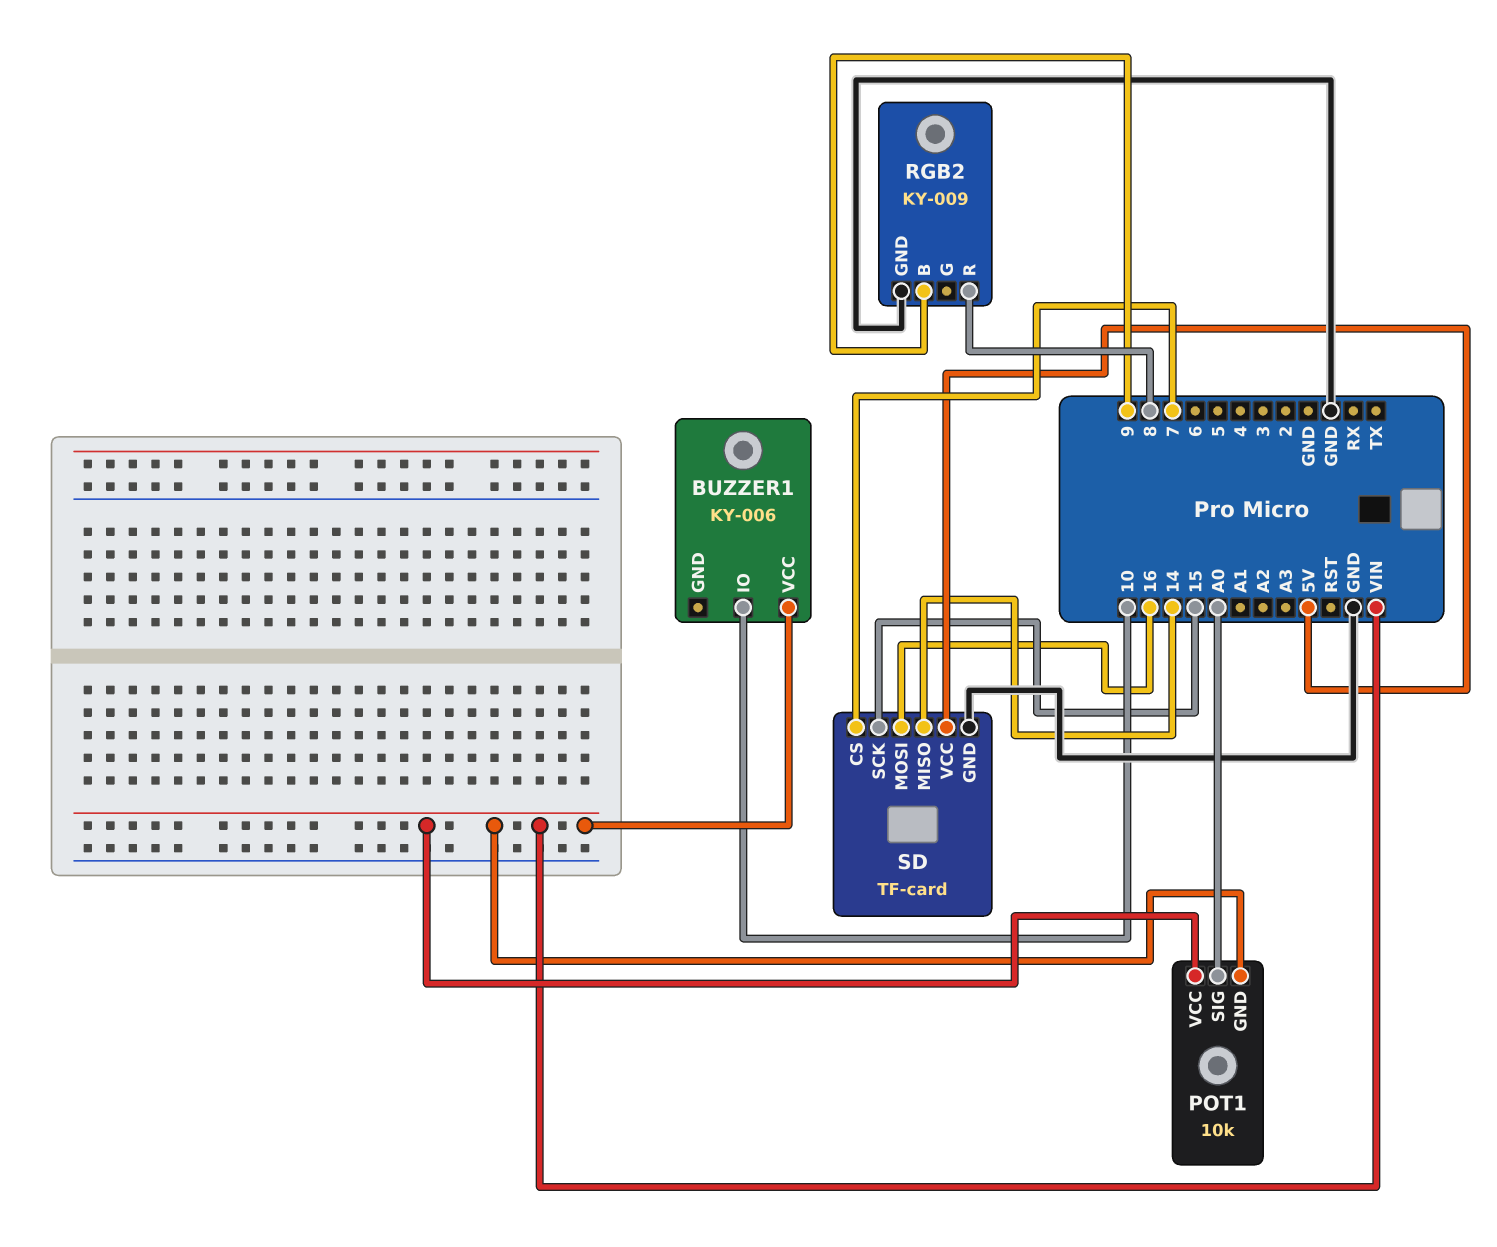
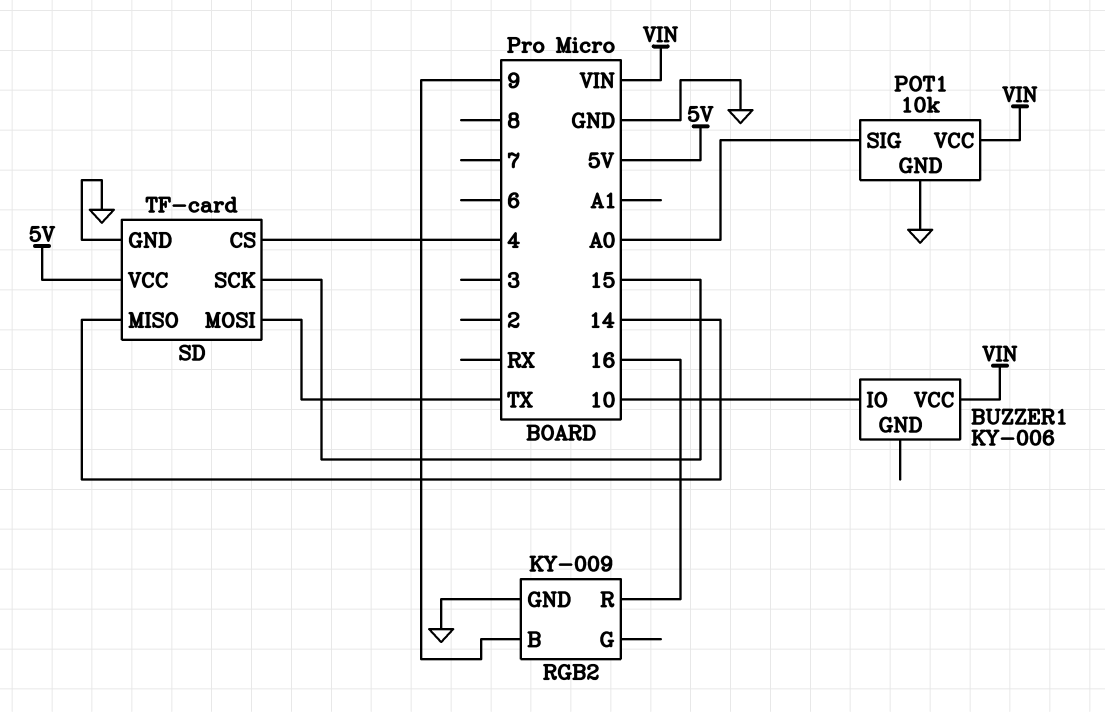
POT1 pin GND: VIN -> GND
RGB2 pin R: 8 -> 16
SD pin CS: 7 -> 4
SD pin MOSI: 16 -> TX

